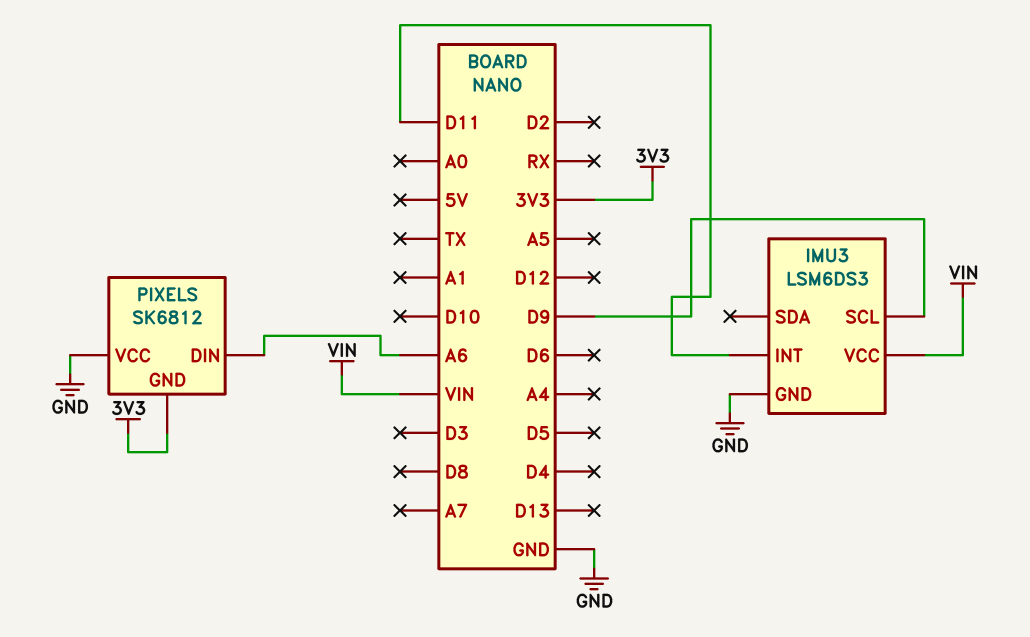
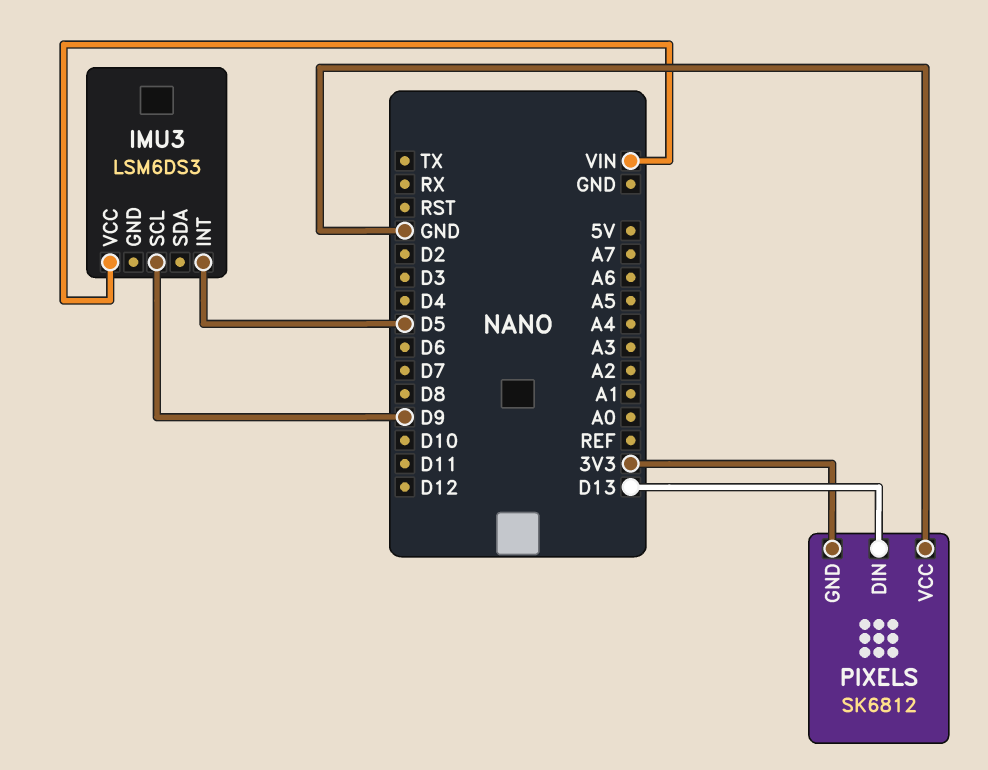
IMU3 pin GND: GND -> none
IMU3 pin INT: D11 -> D5
PIXELS pin DIN: A6 -> D13

